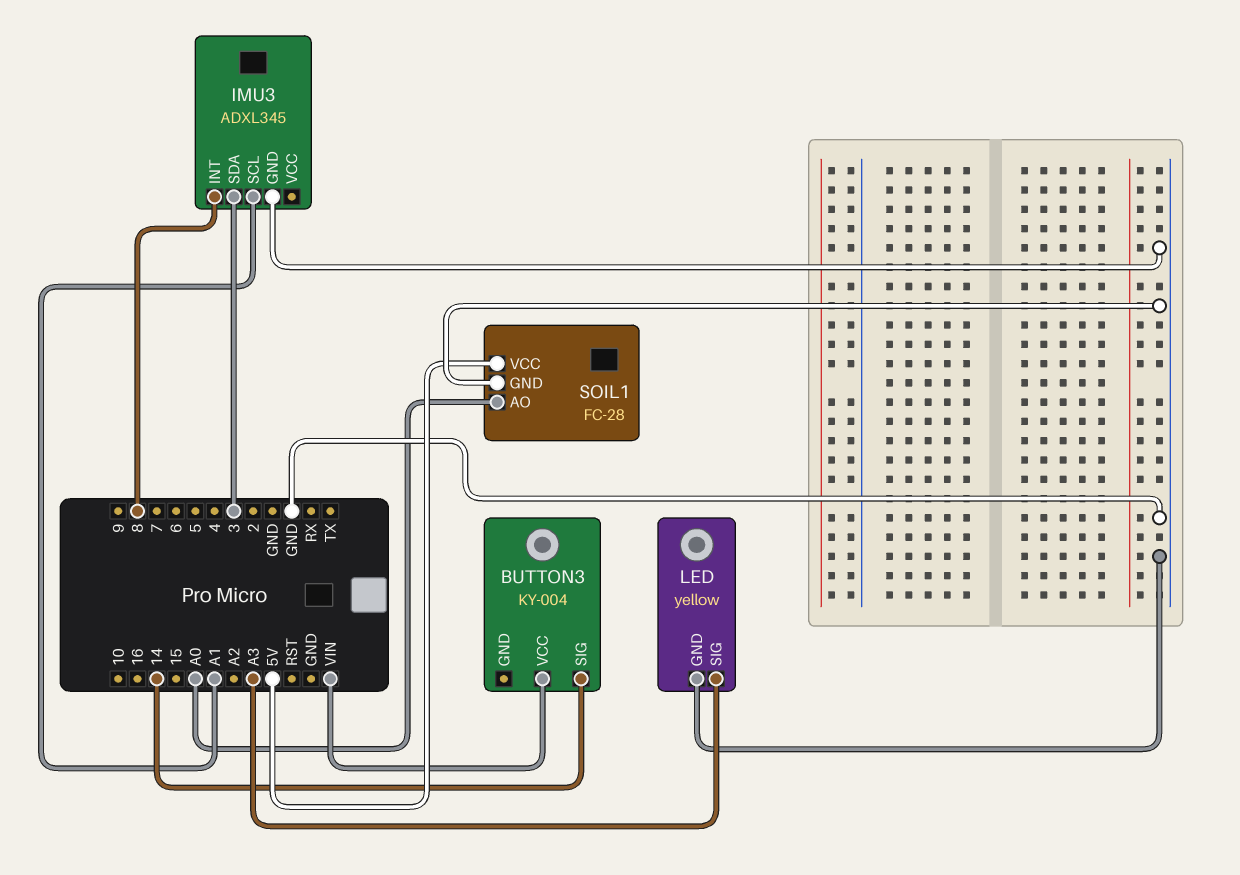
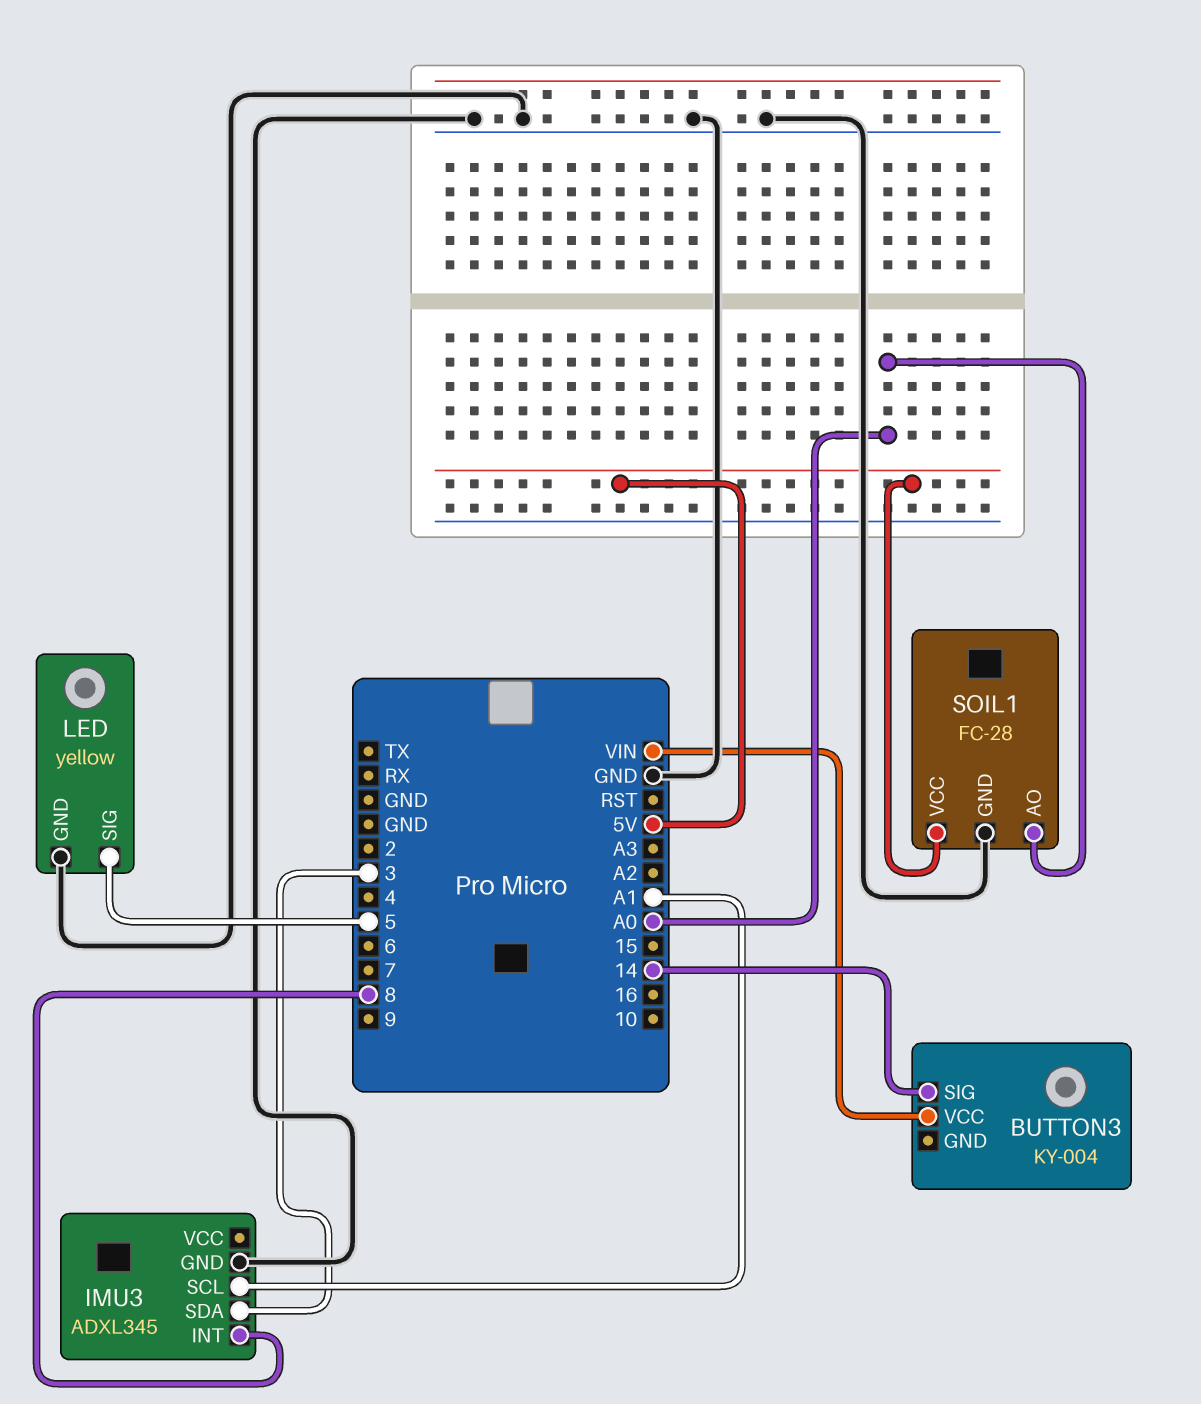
LED pin SIG: A3 -> 5

